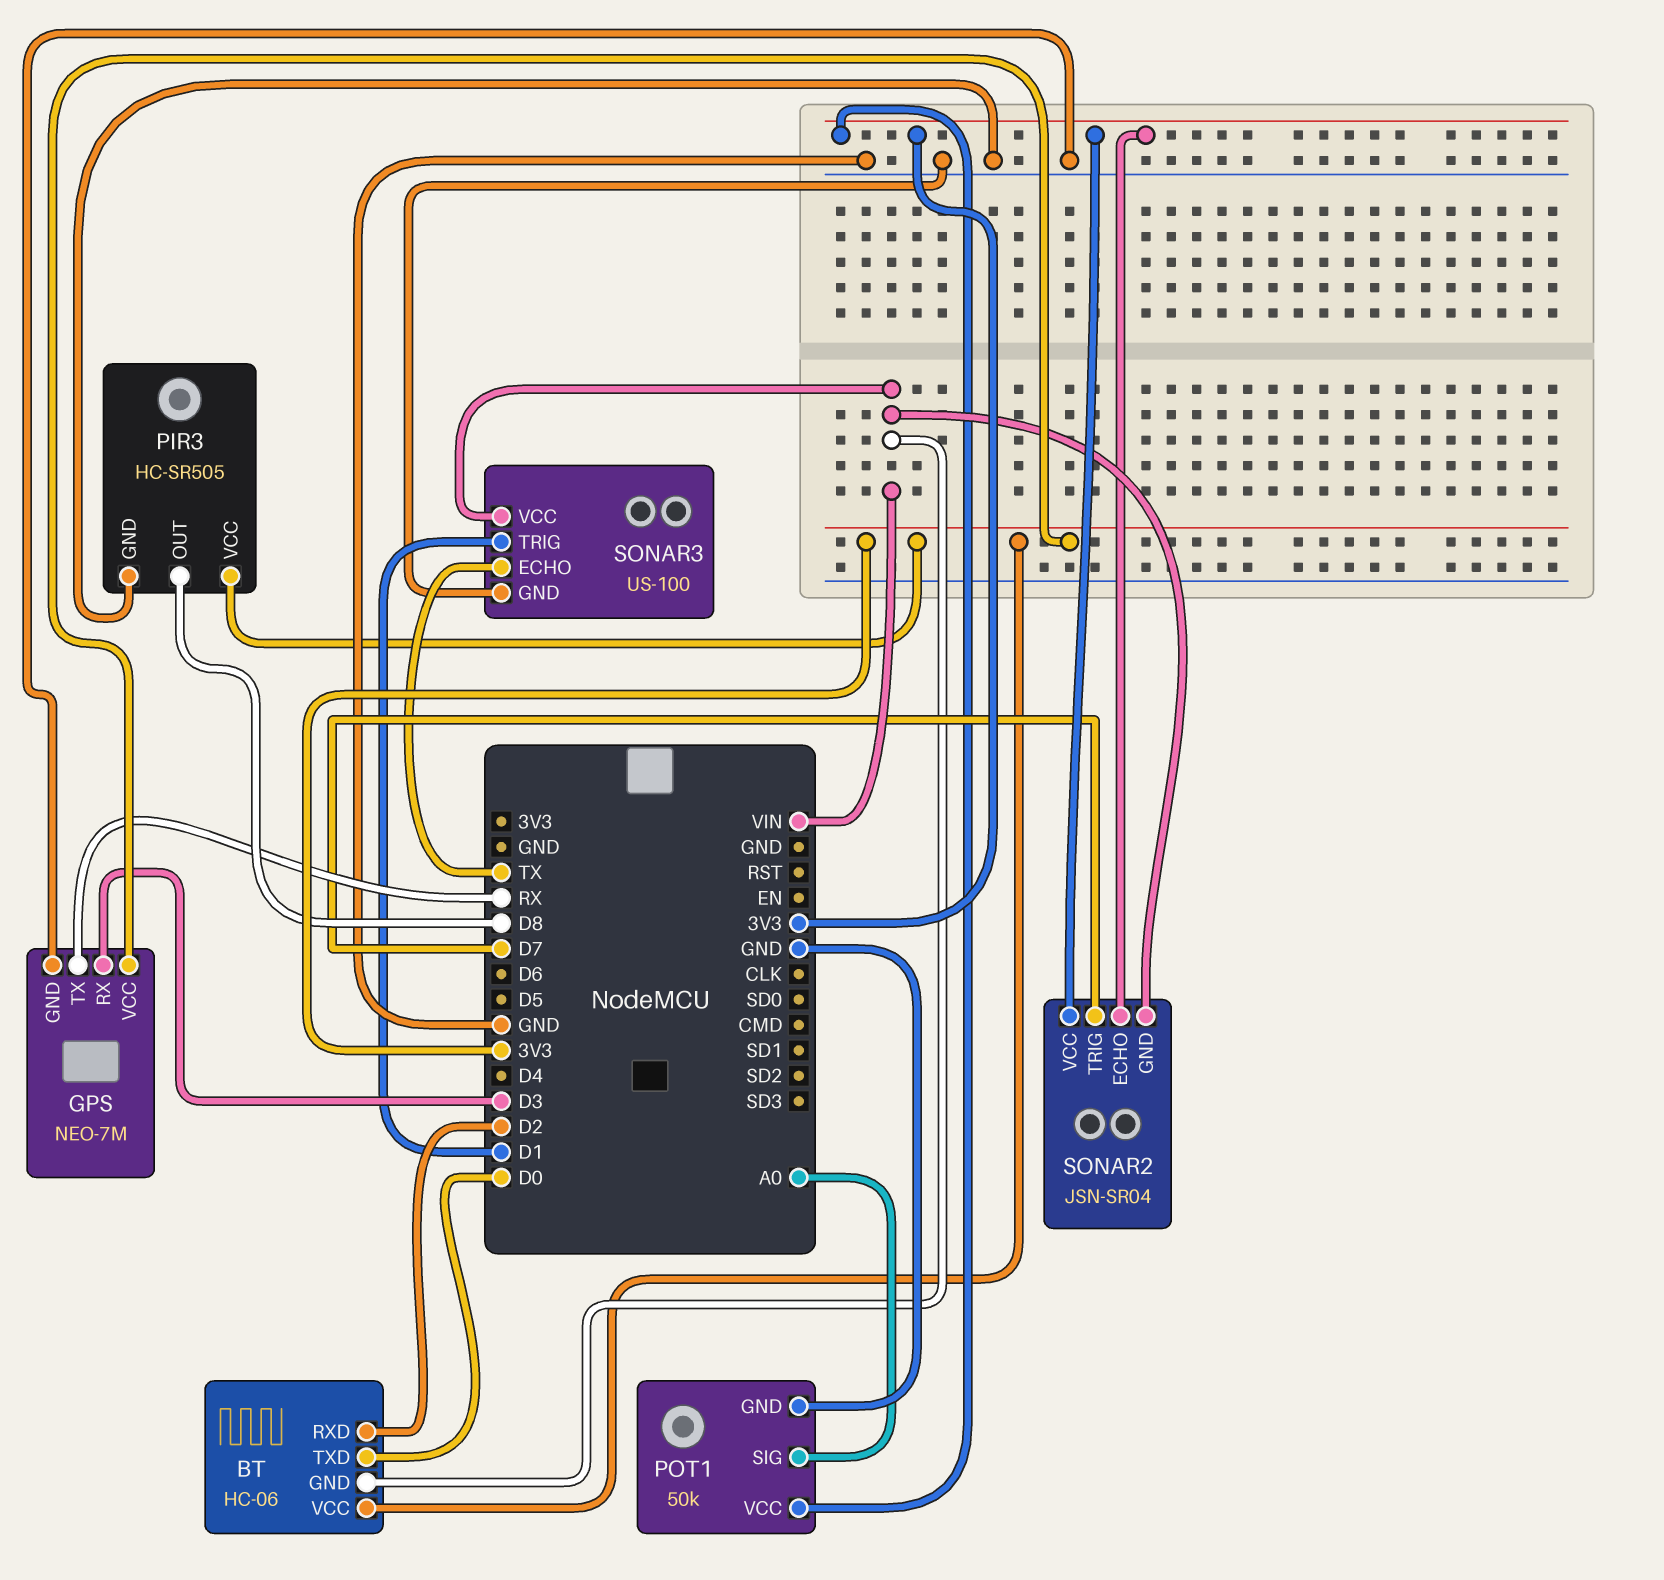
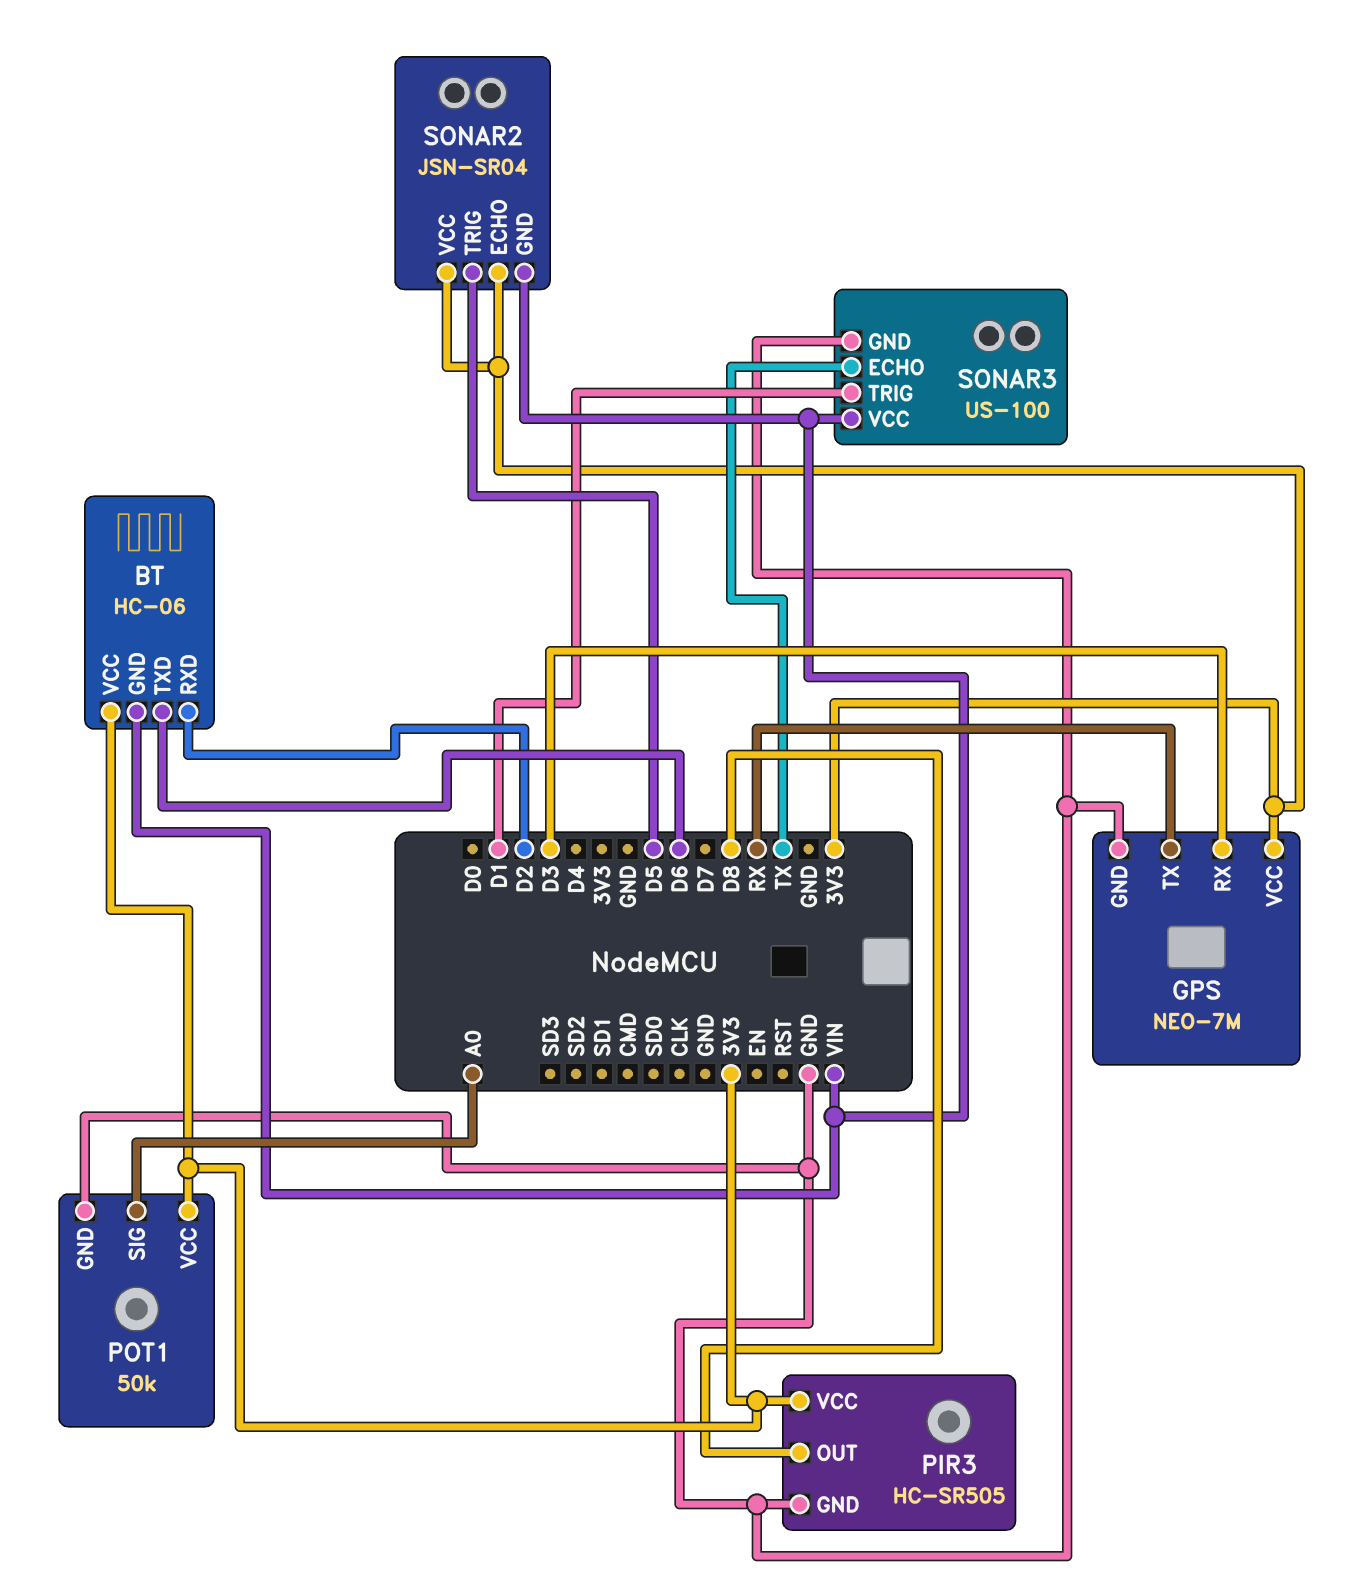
BT pin TXD: D0 -> D6
SONAR2 pin TRIG: D7 -> D5

